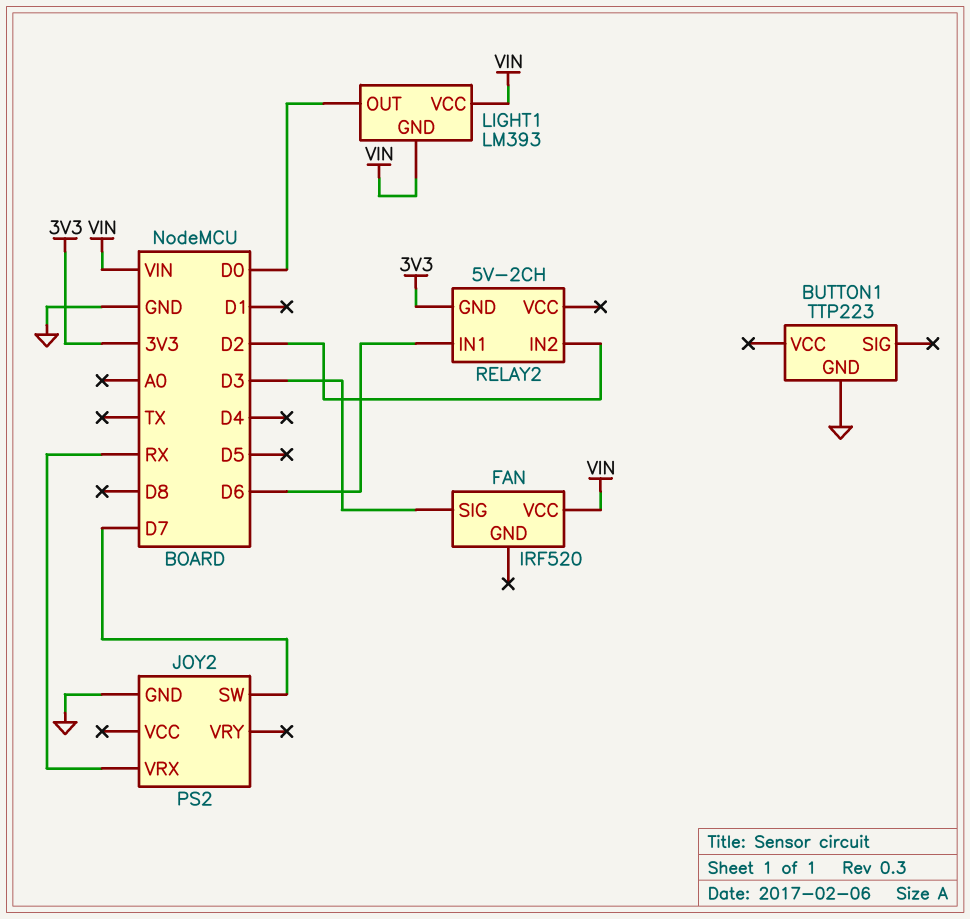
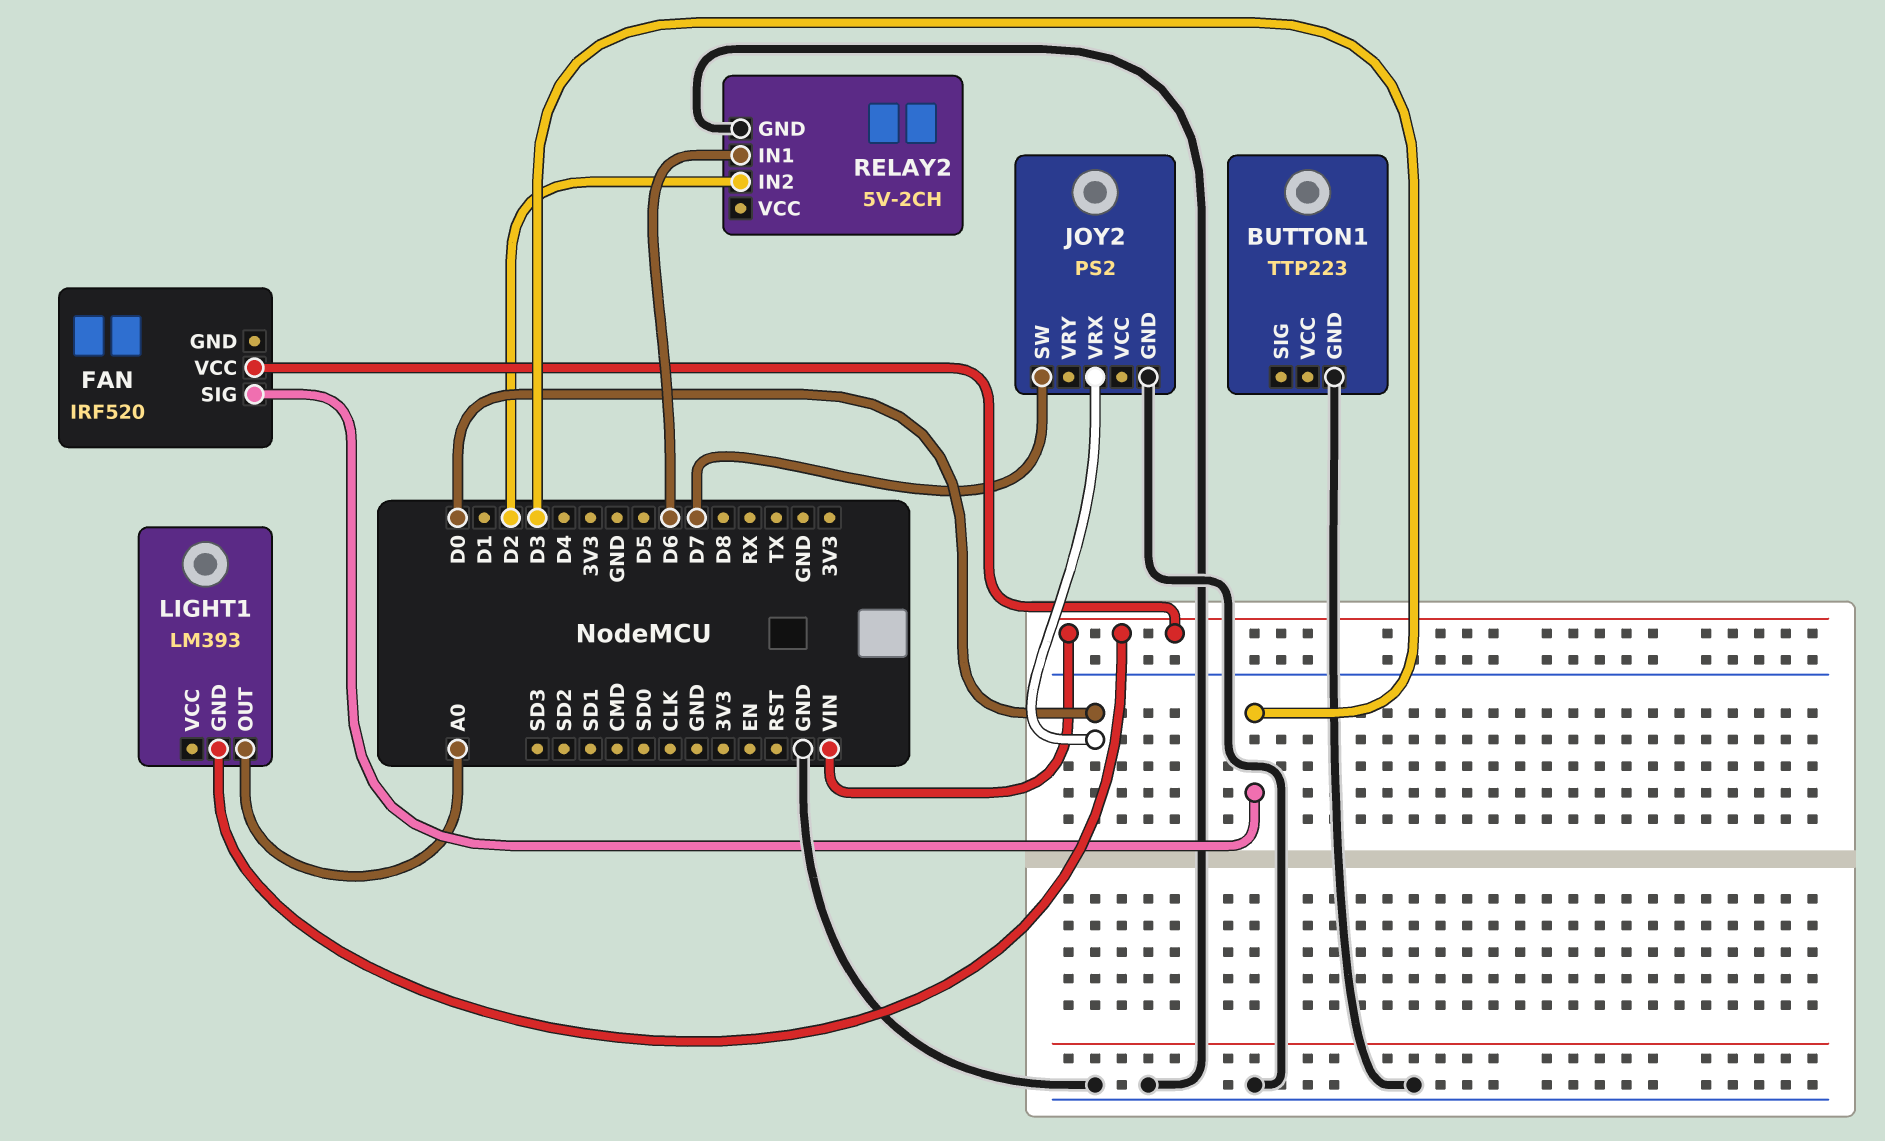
JOY2 pin VRX: RX -> D0
LIGHT1 pin OUT: D0 -> A0
LIGHT1 pin VCC: VIN -> none
RELAY2 pin GND: 3V3 -> GND

